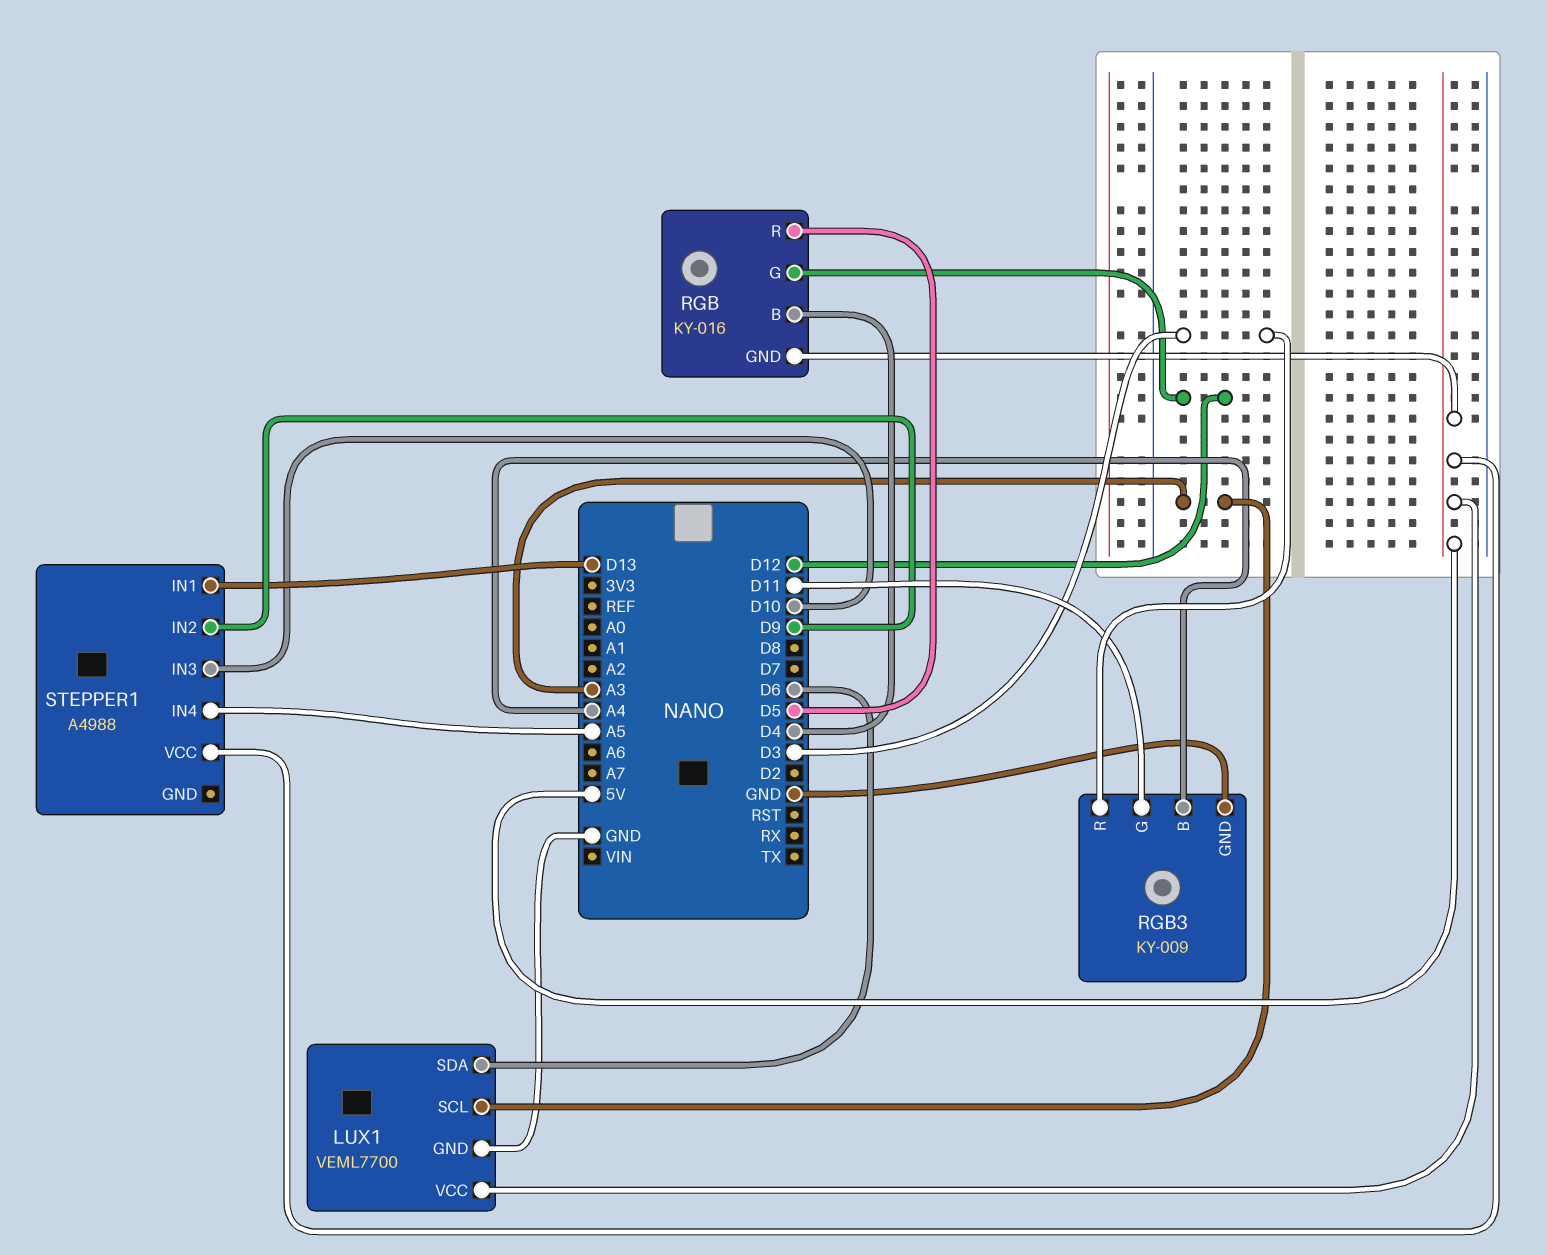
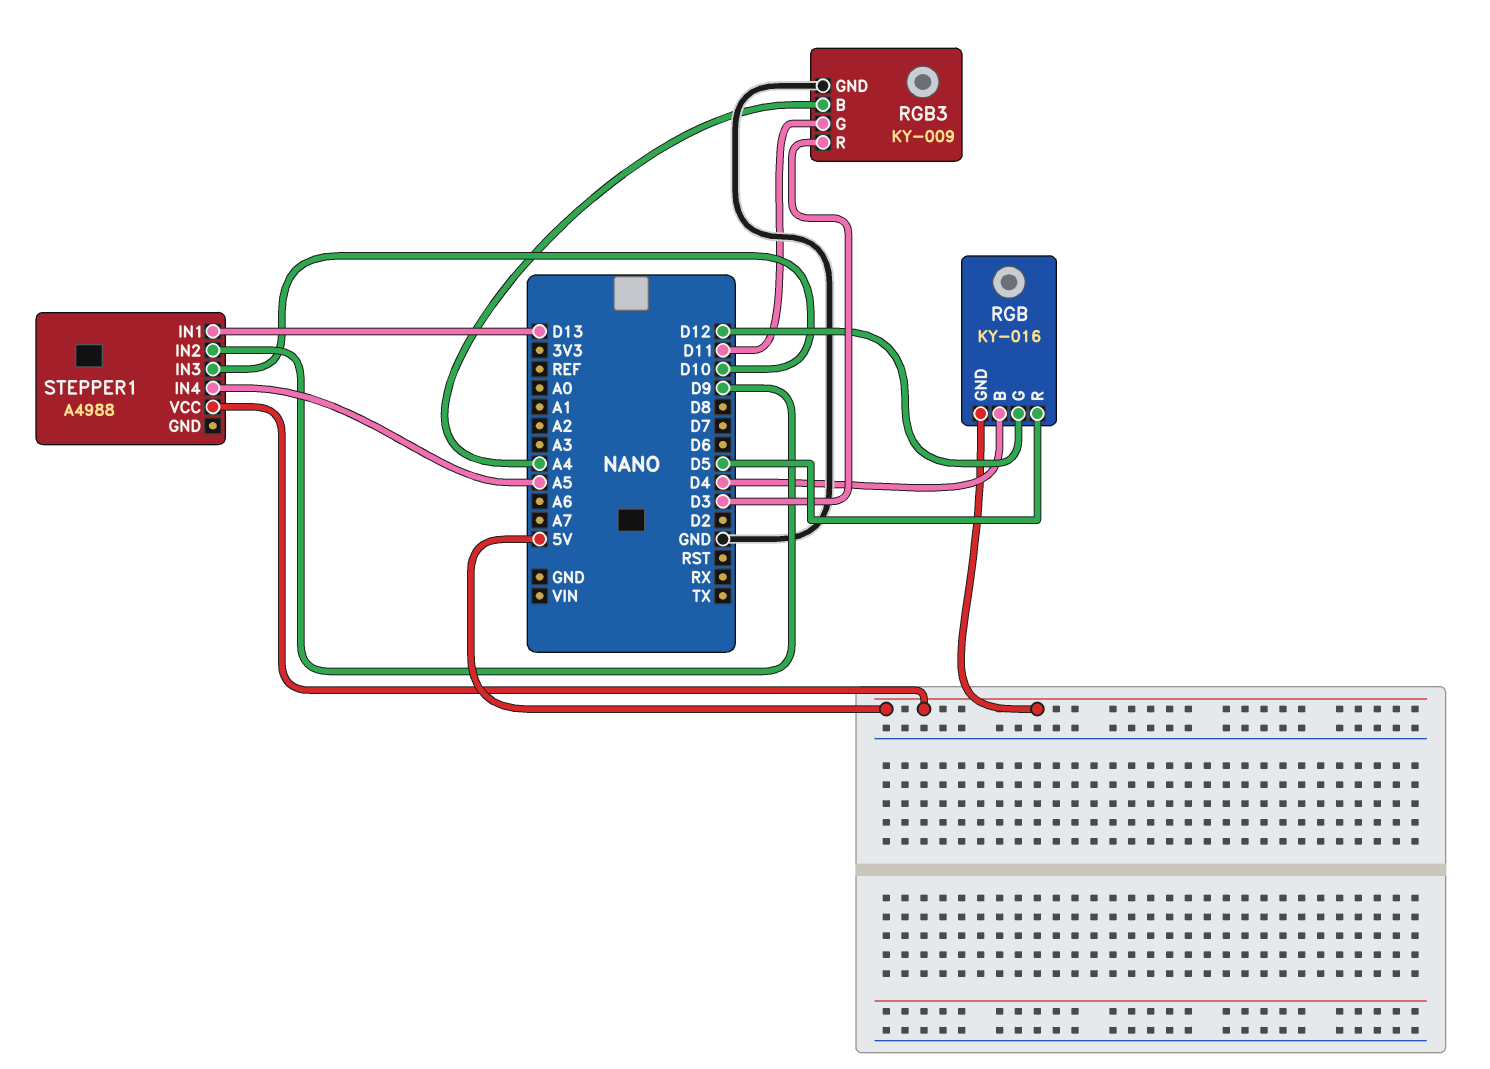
LUX1: VEML7700 -> none
LUX1 pin GND: GND -> none
LUX1 pin SCL: A3 -> none
LUX1 pin SDA: D6 -> none
LUX1 pin VCC: 5V -> none

